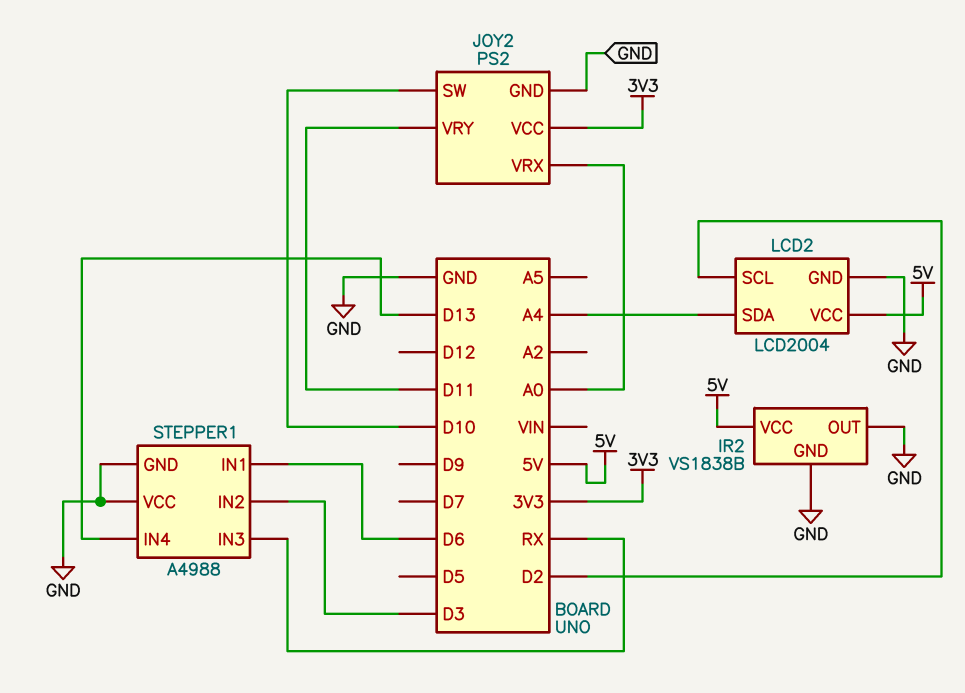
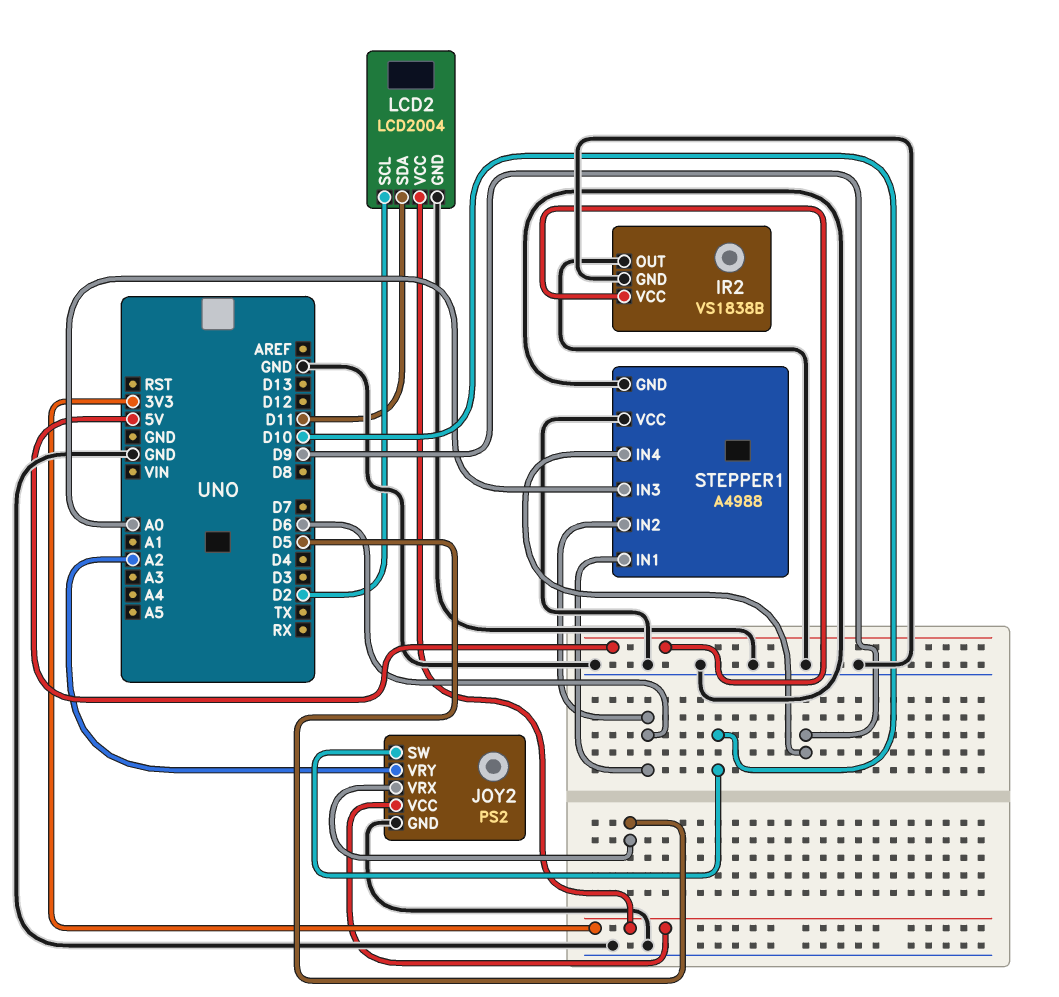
JOY2 pin VRX: A0 -> D5
JOY2 pin VRY: D11 -> A2
LCD2 pin SDA: A4 -> D11
LCD2 pin VCC: 5V -> 3V3
STEPPER1 pin IN2: D3 -> D6
STEPPER1 pin IN3: RX -> A0
STEPPER1 pin IN4: D13 -> D9

